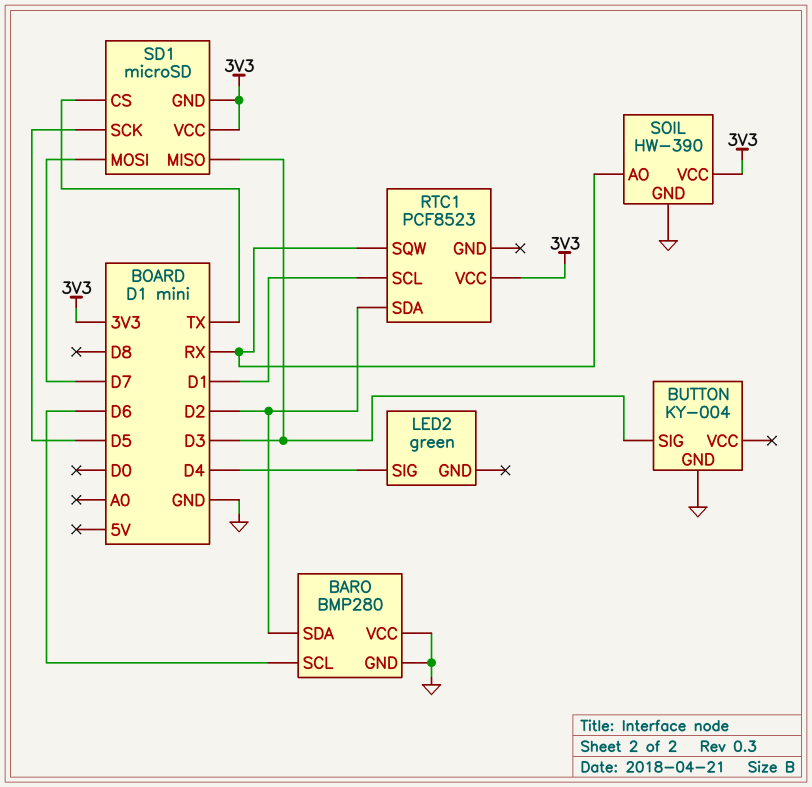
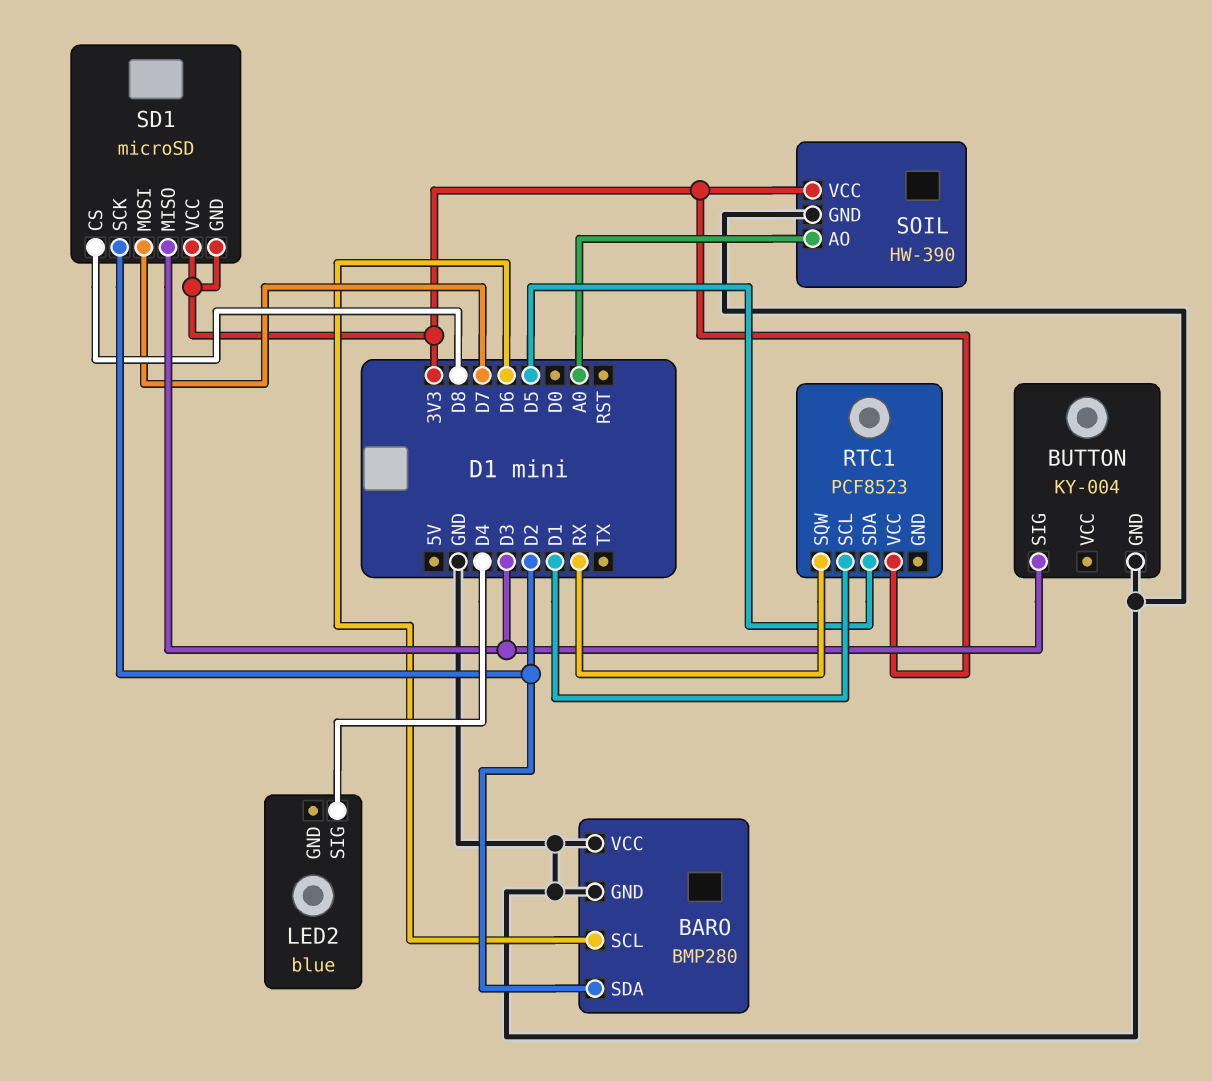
LED2: green -> blue
RTC1 pin SDA: D2 -> D5
SD1 pin CS: TX -> D8
SD1 pin SCK: D5 -> D2
SOIL pin AO: RX -> A0

